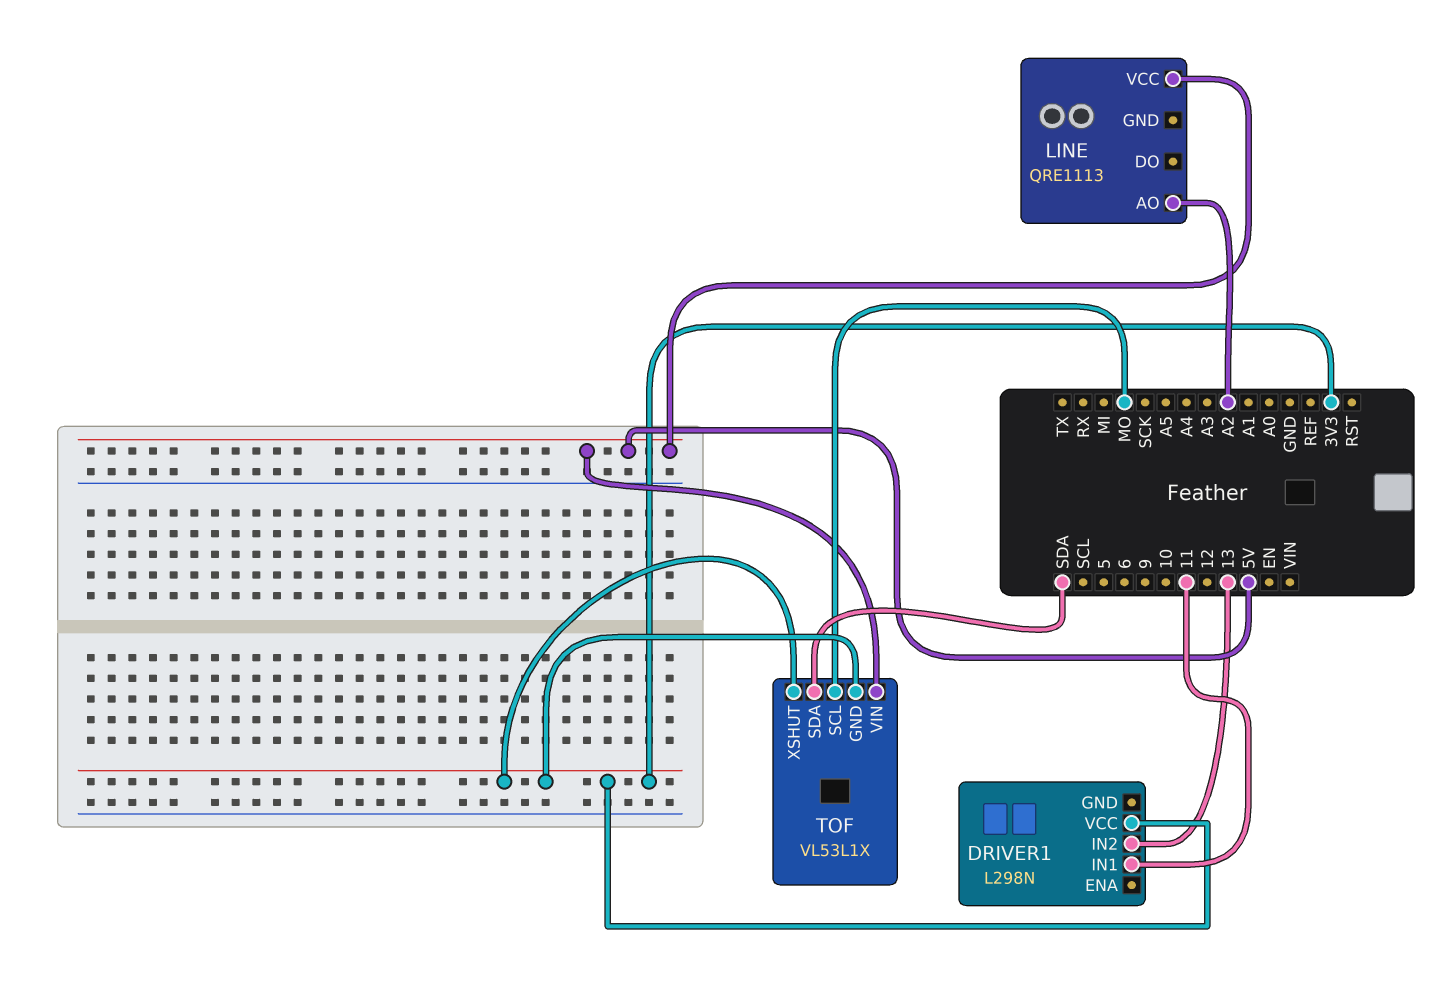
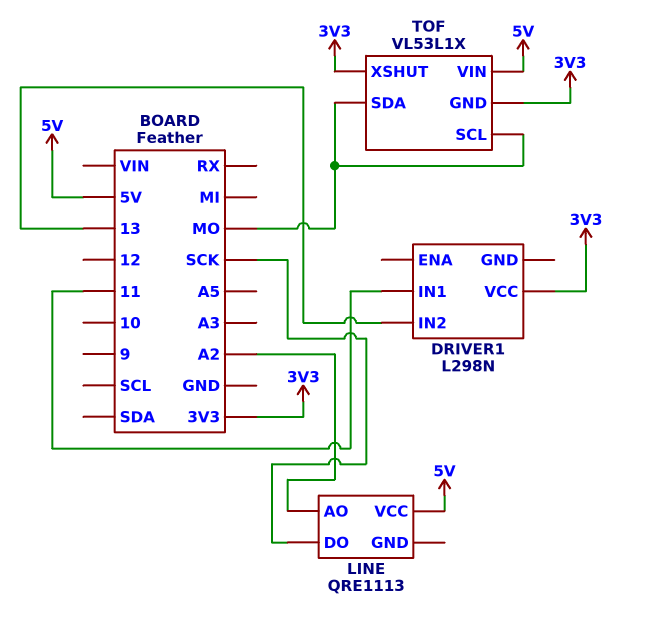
LINE pin DO: none -> SCK
TOF pin SDA: SDA -> MO

